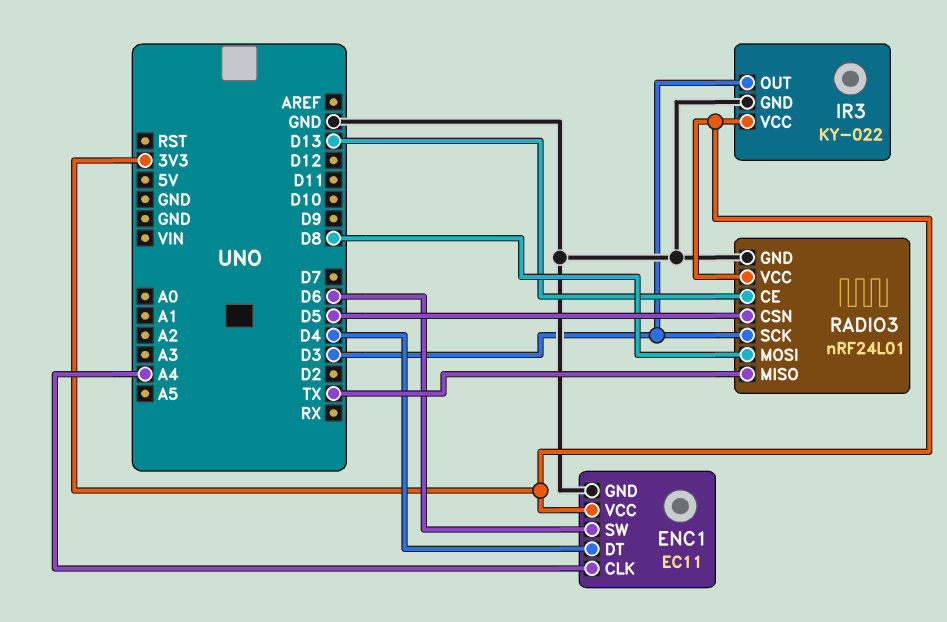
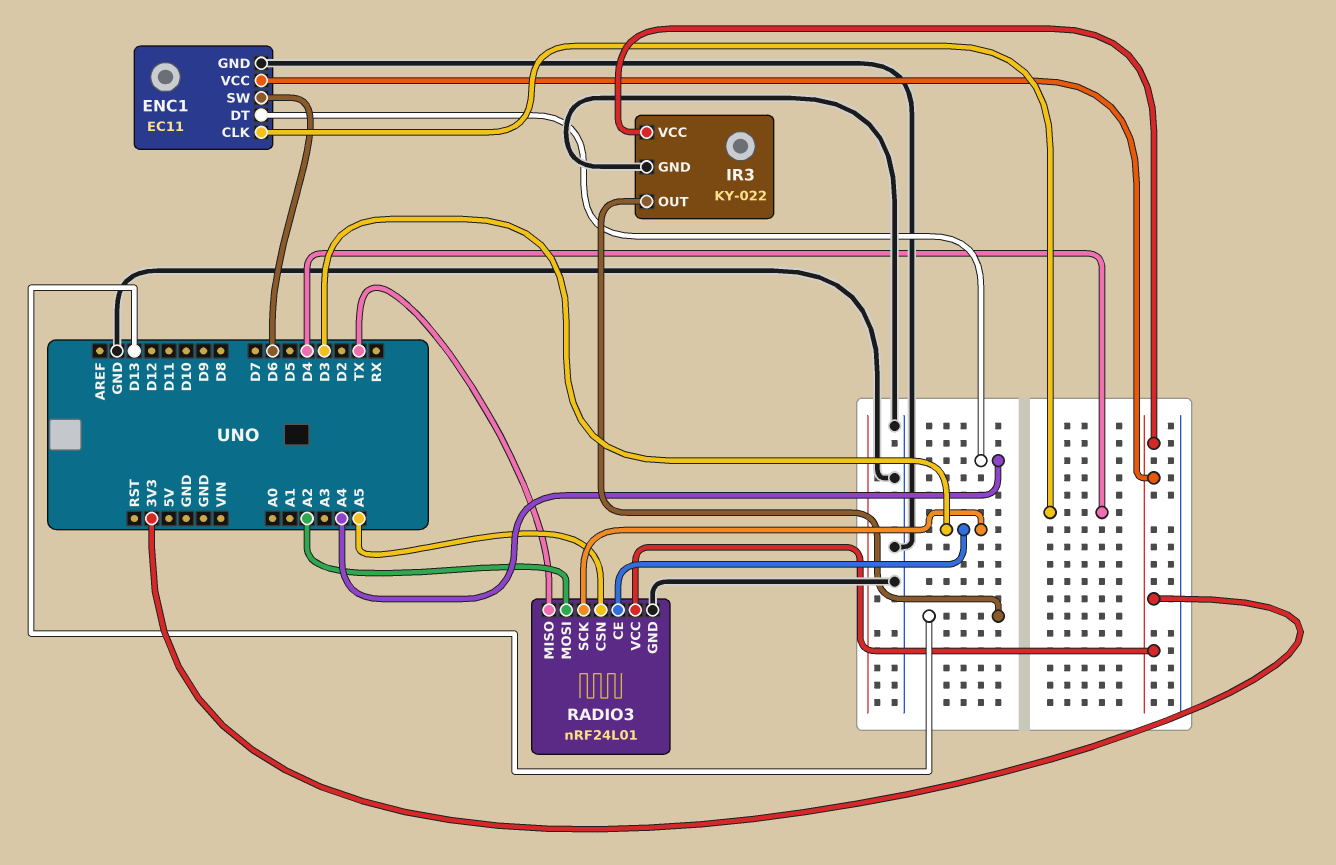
ENC1 pin CLK: A4 -> D4
ENC1 pin DT: D4 -> A4
IR3 pin OUT: D3 -> D13
RADIO3 pin CE: D13 -> D3
RADIO3 pin CSN: D5 -> A5
RADIO3 pin MOSI: D8 -> A2

